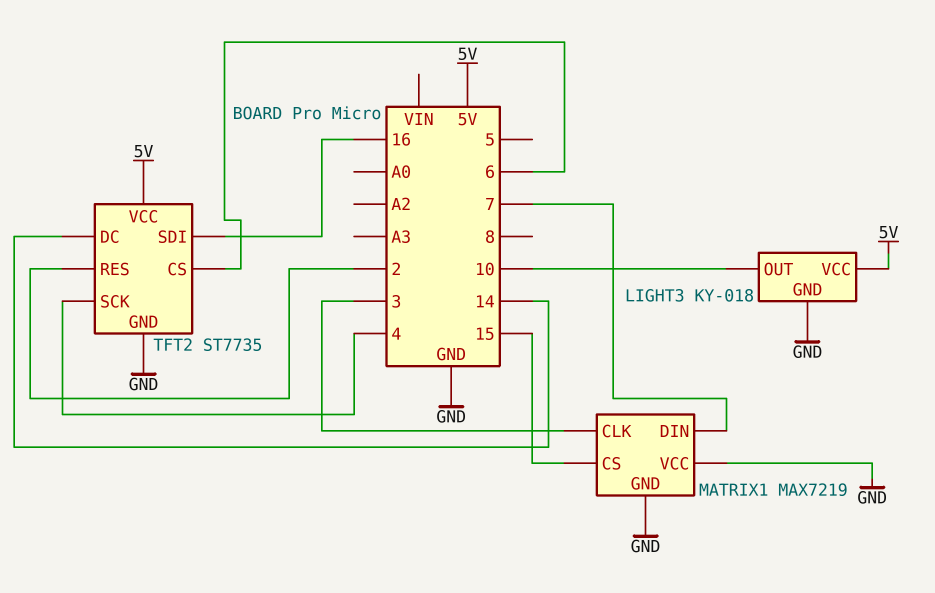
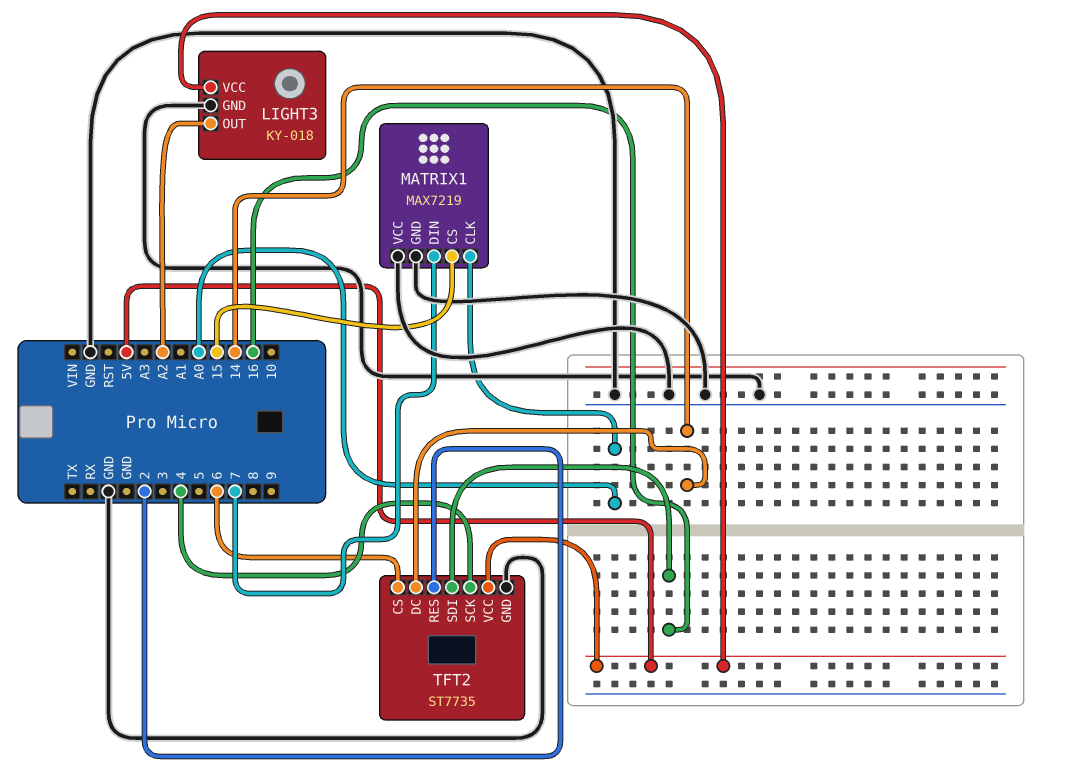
LIGHT3 pin OUT: 10 -> A2
MATRIX1 pin CLK: 3 -> A0

